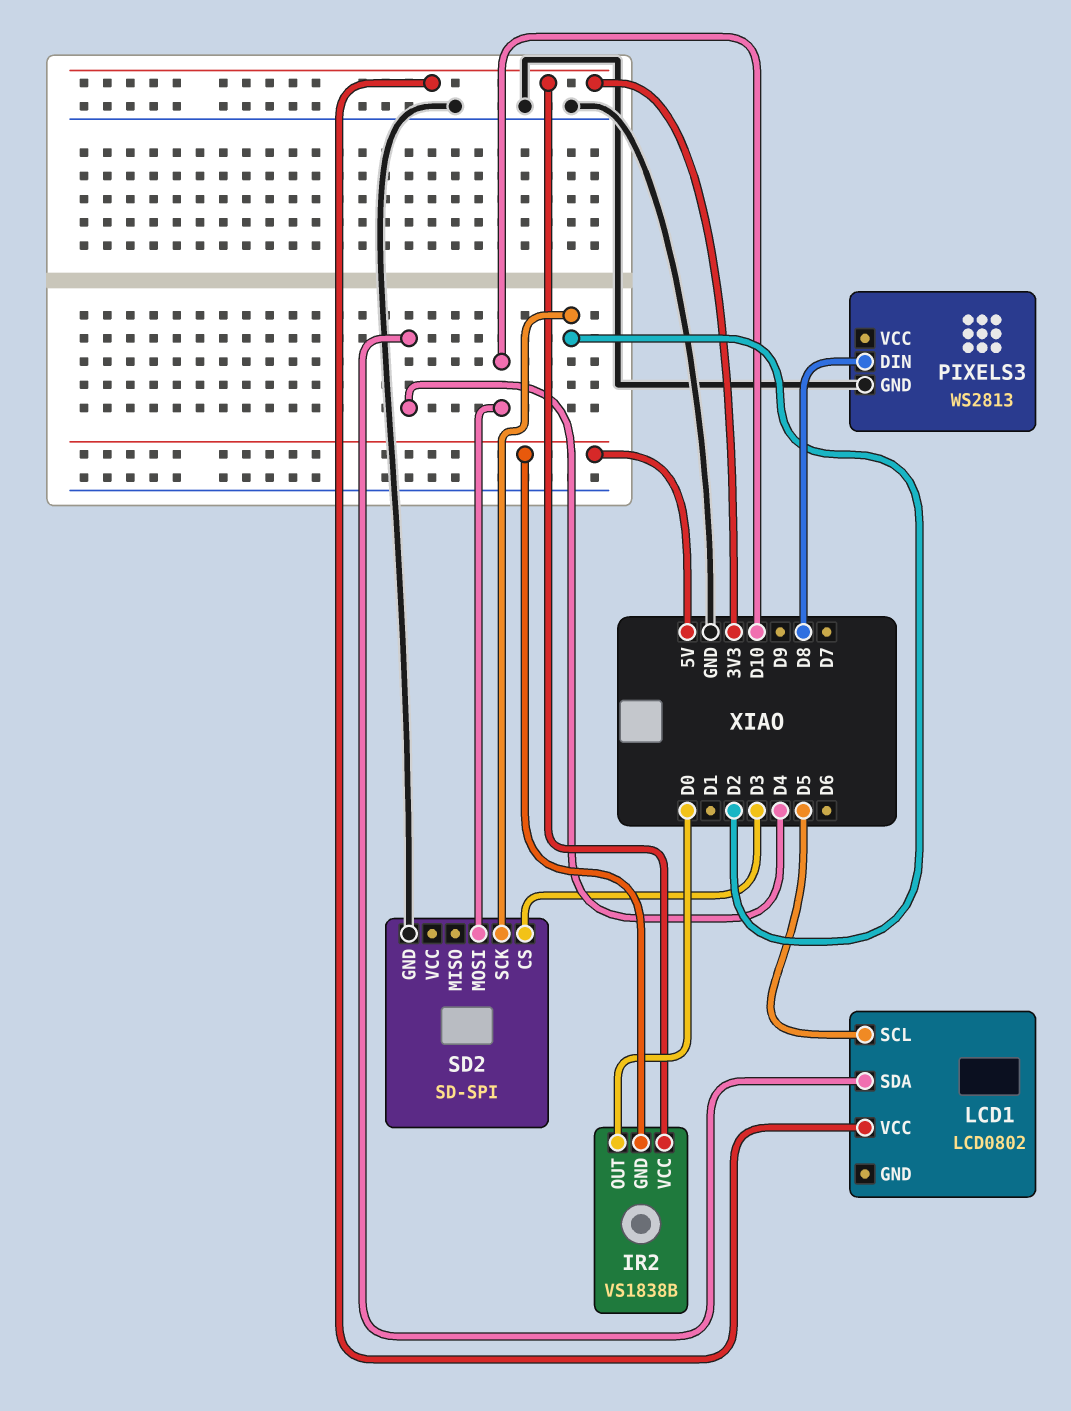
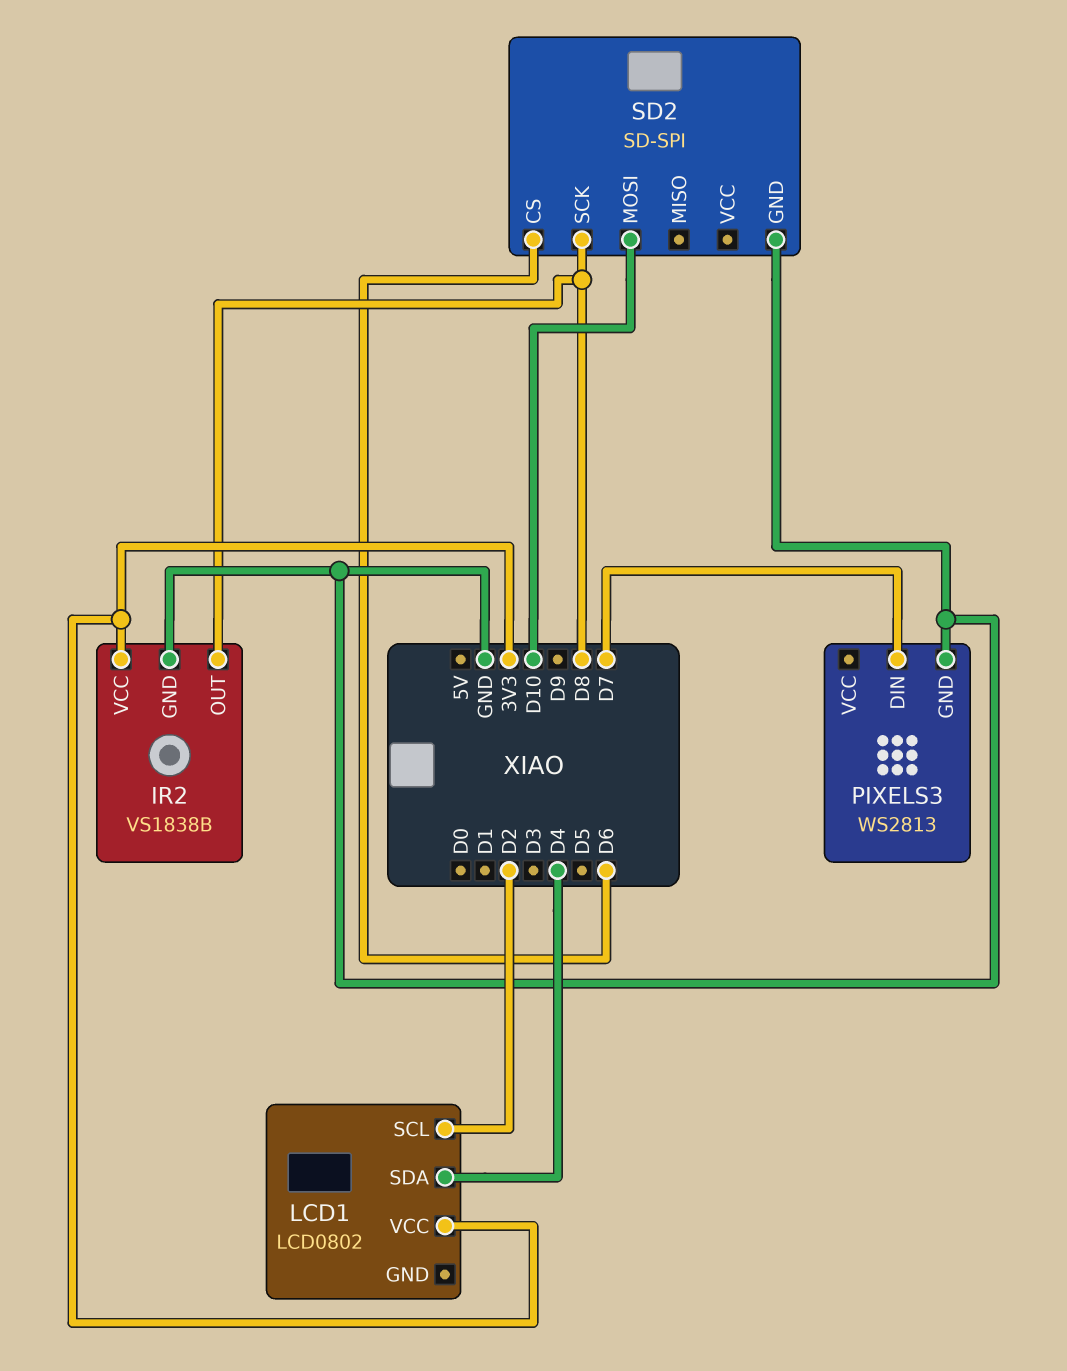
IR2 pin GND: 5V -> GND
IR2 pin OUT: D0 -> D8
LCD1 pin SCL: D5 -> D2
PIXELS3 pin DIN: D8 -> D7
SD2 pin CS: D3 -> D6
SD2 pin SCK: D2 -> D8

